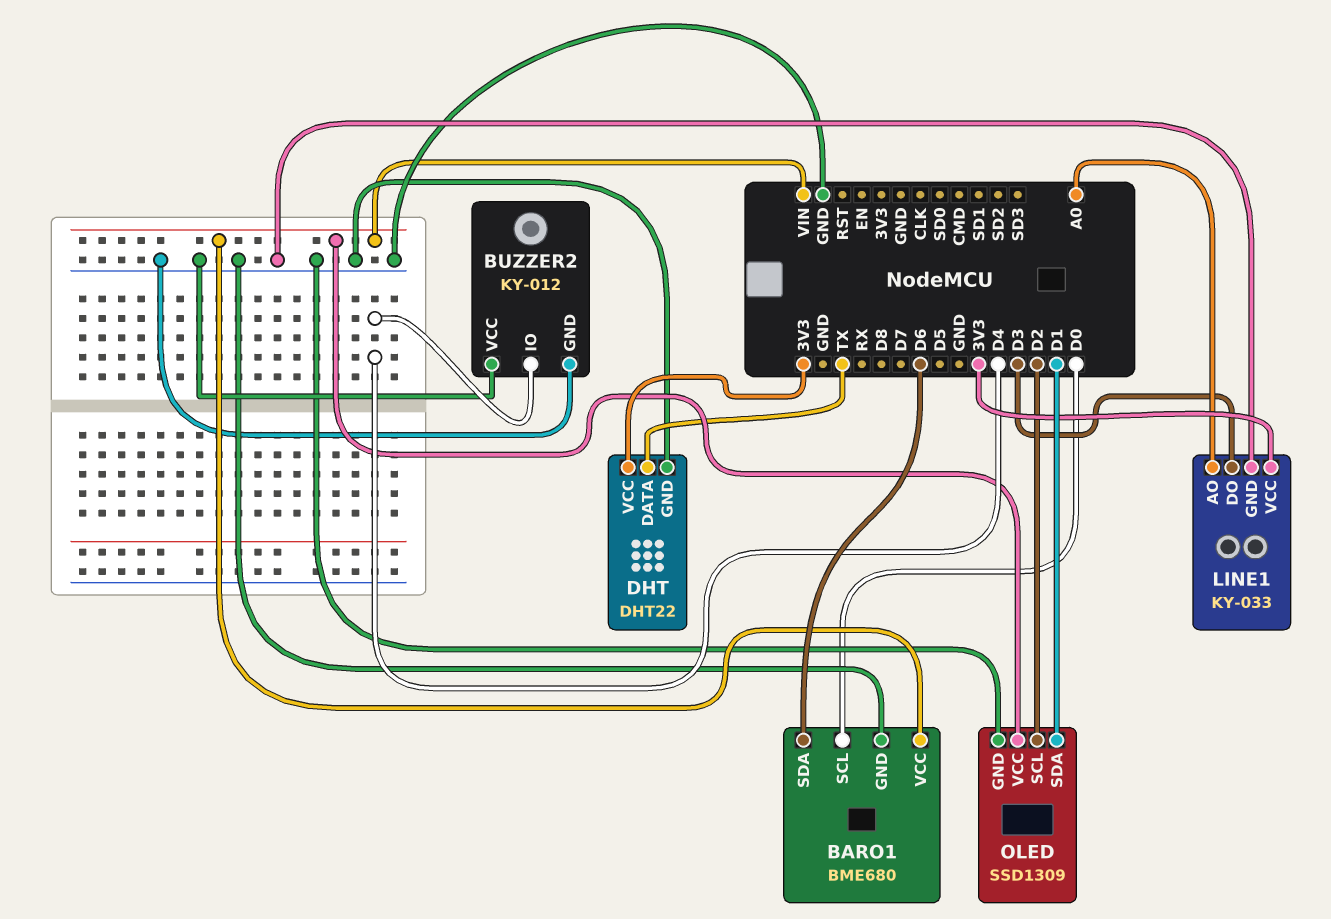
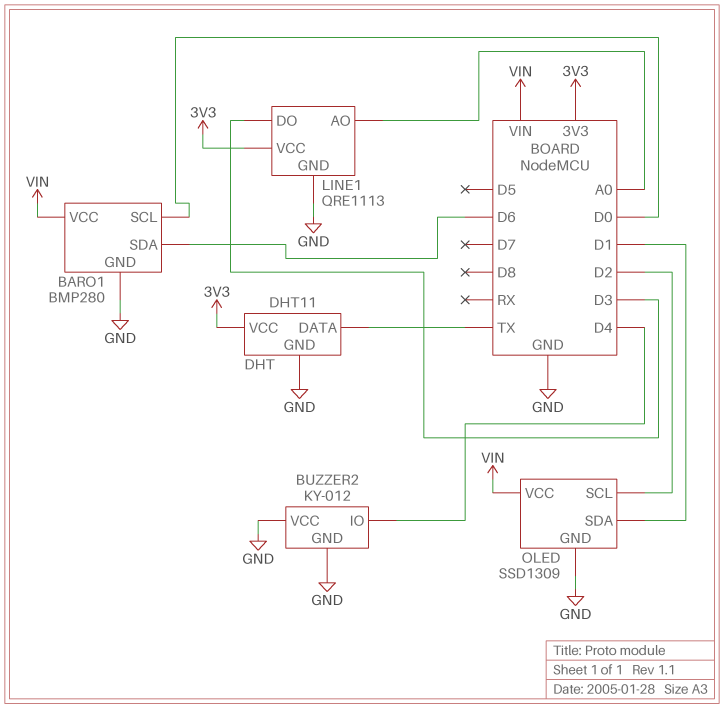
BARO1: BME680 -> BMP280
DHT: DHT22 -> DHT11
LINE1: KY-033 -> QRE1113

